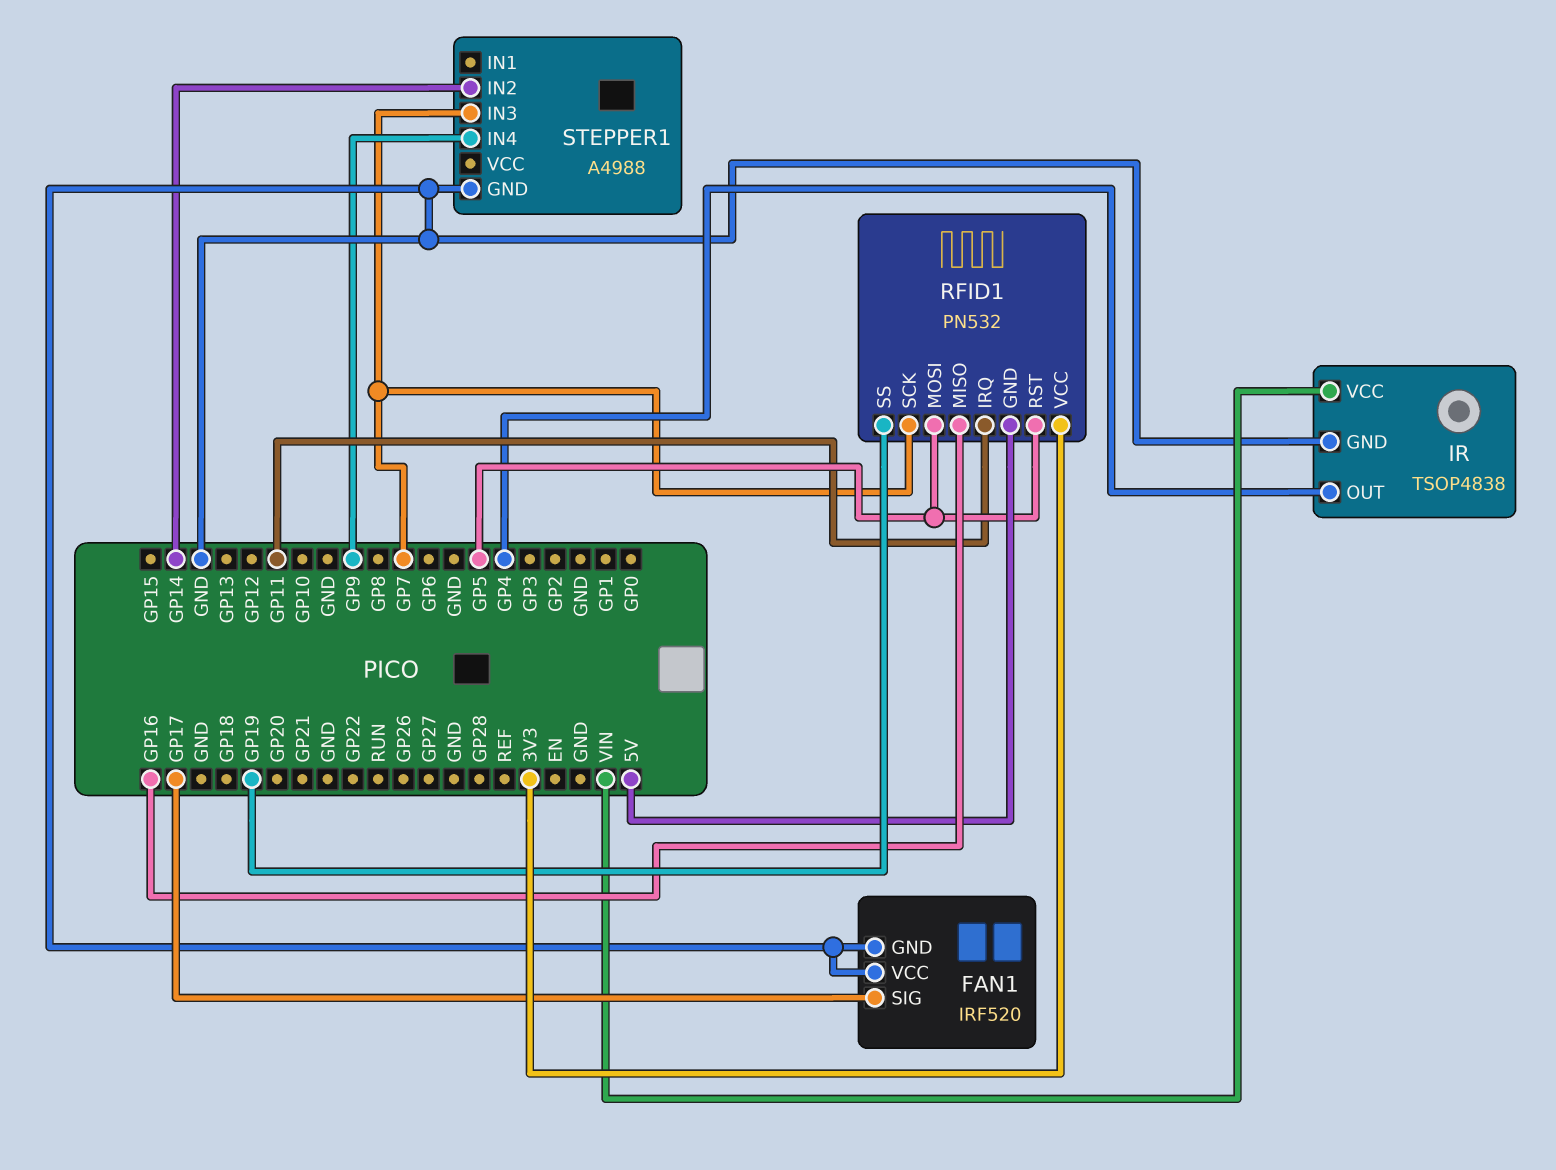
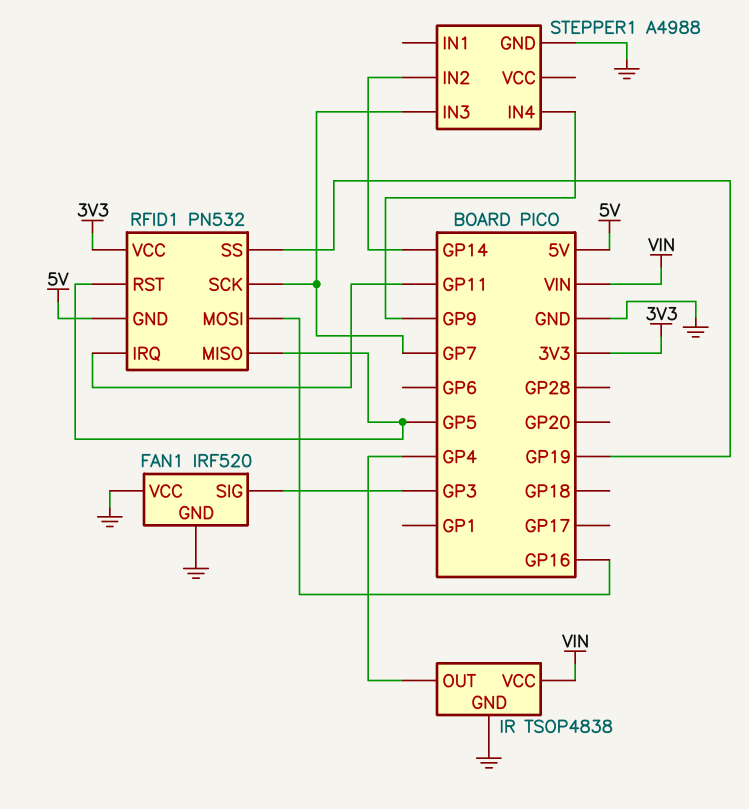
FAN1 pin SIG: GP17 -> GP3
RFID1 pin MISO: GP16 -> GP5
RFID1 pin MOSI: GP5 -> GP16

